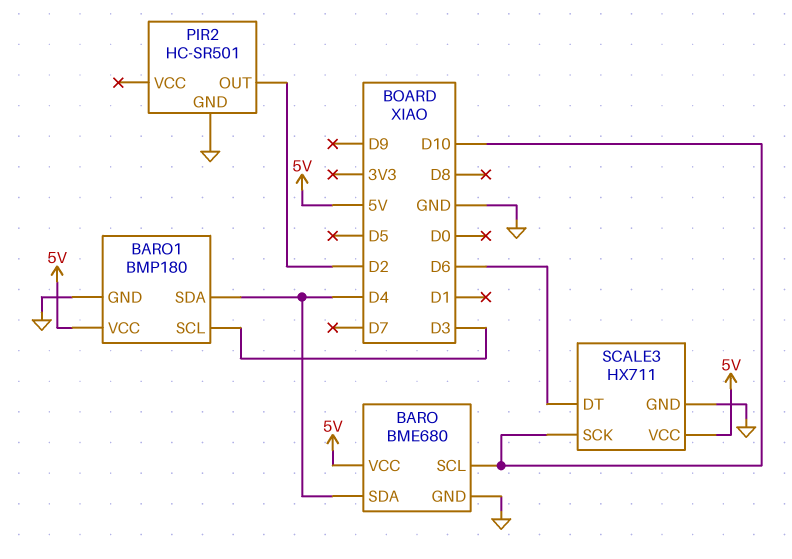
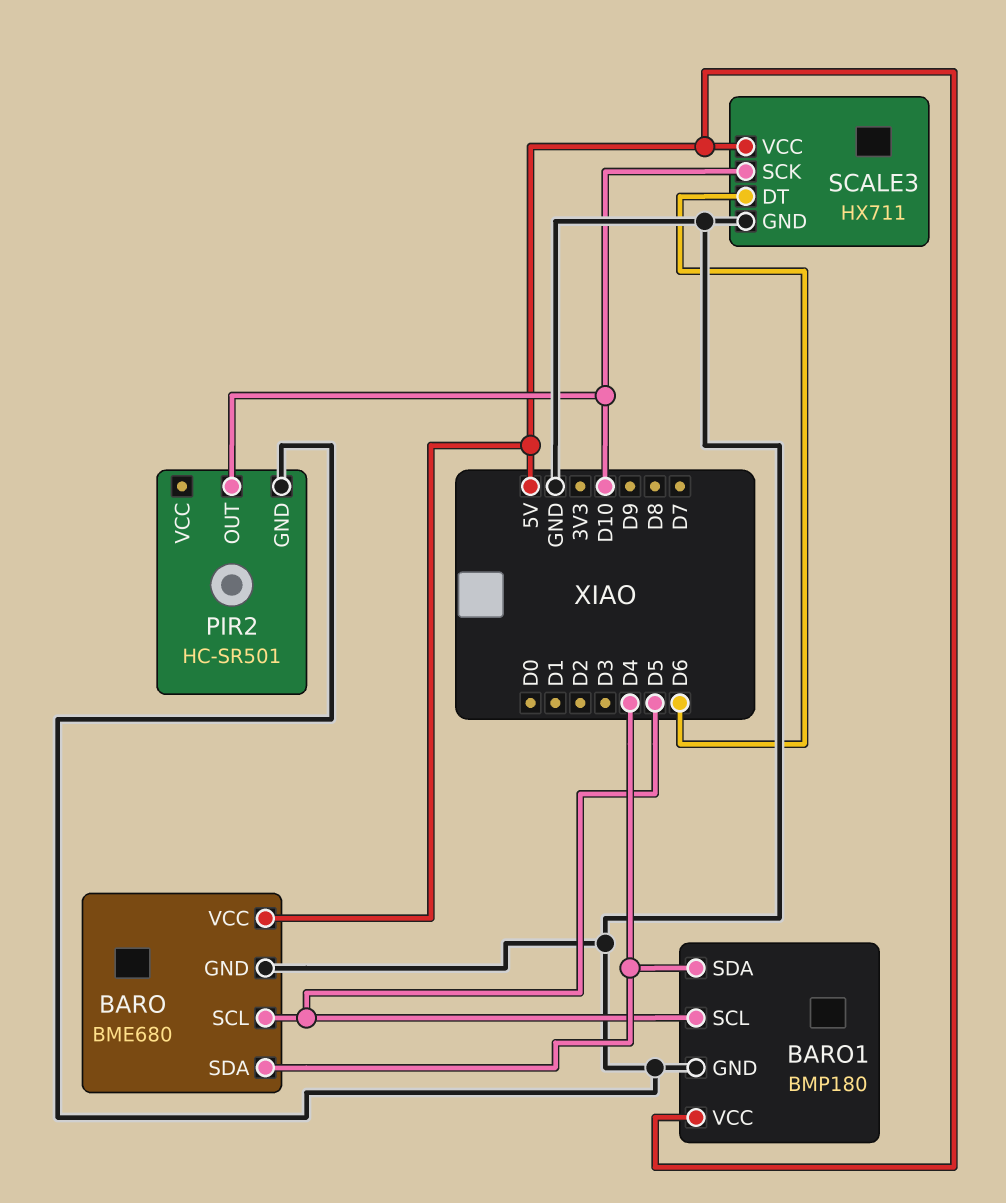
BARO pin SCL: D10 -> D5
BARO1 pin SCL: D3 -> D5
PIR2 pin OUT: D2 -> D10

